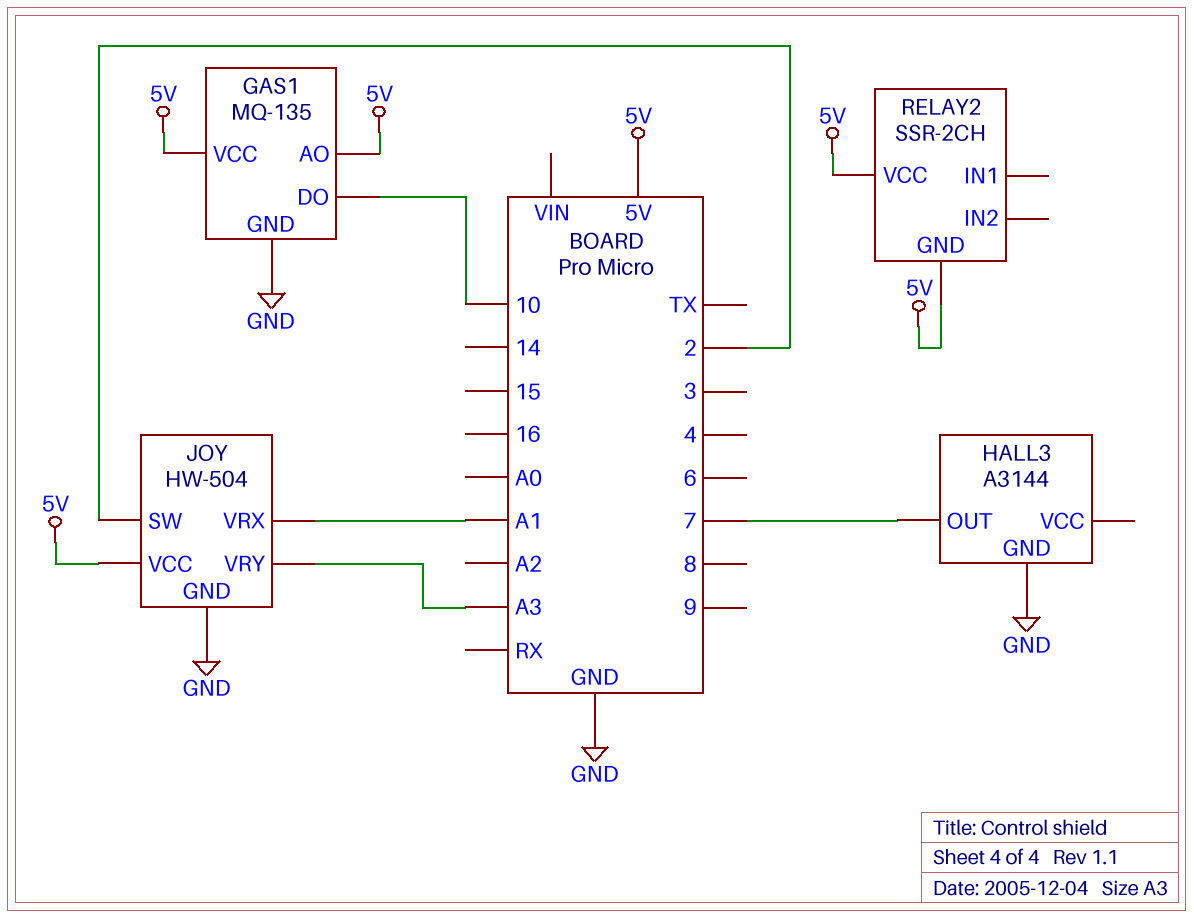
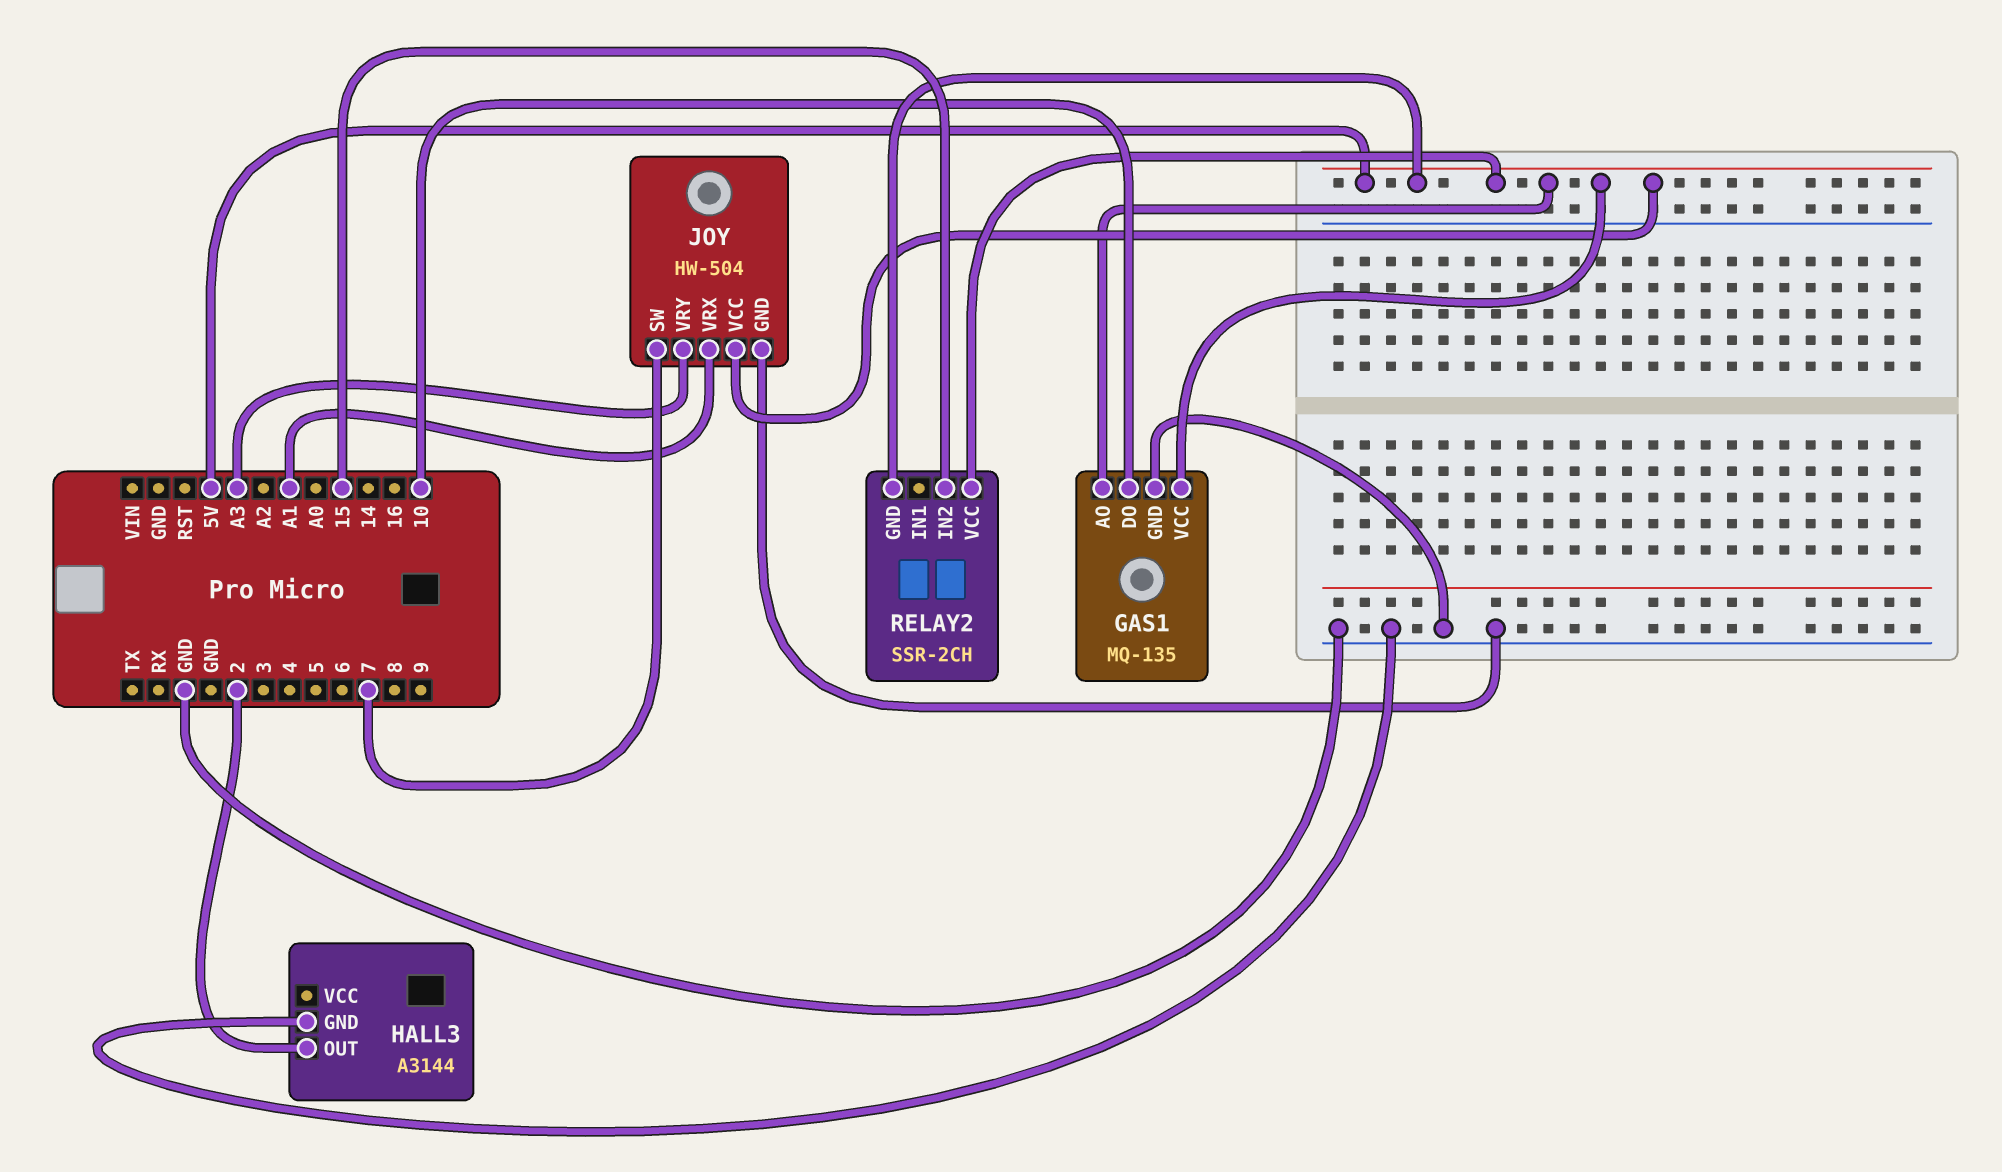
HALL3 pin OUT: 7 -> 2
JOY pin SW: 2 -> 7
RELAY2 pin IN2: none -> 15

